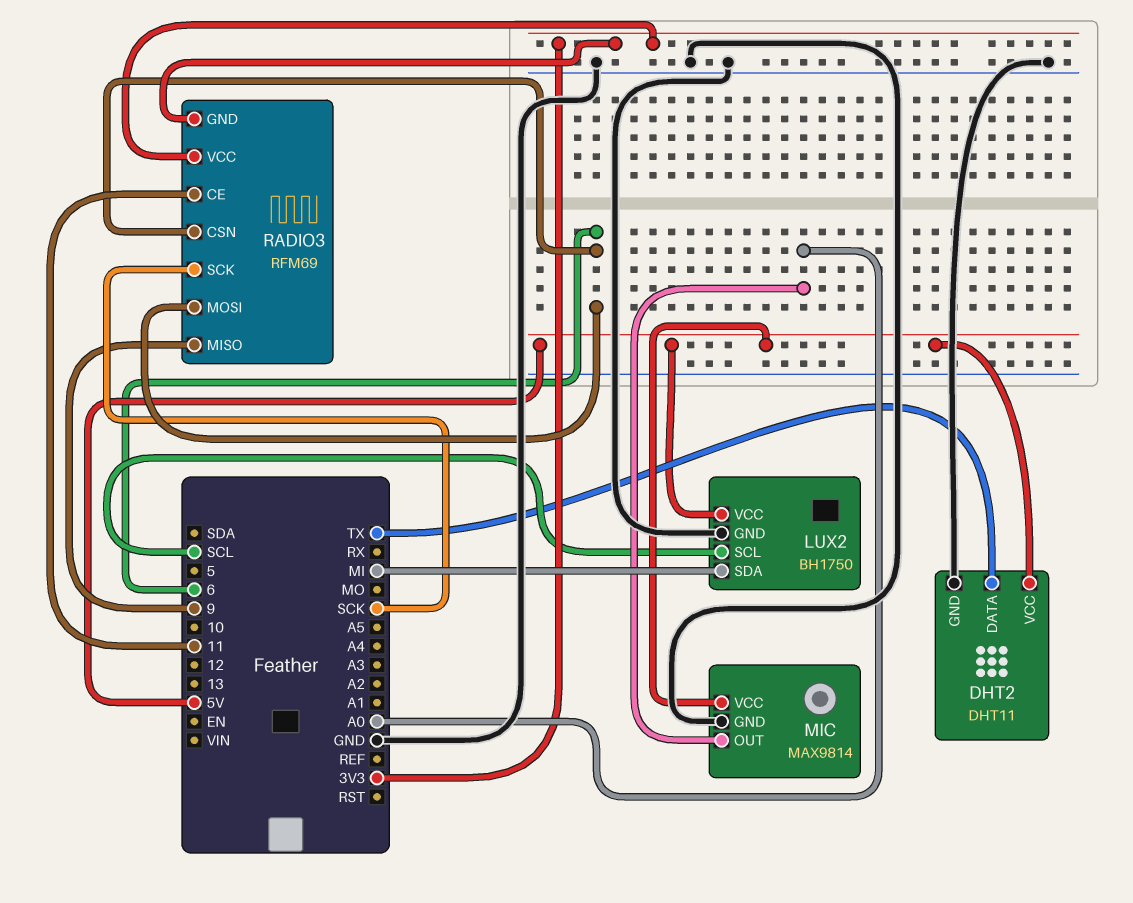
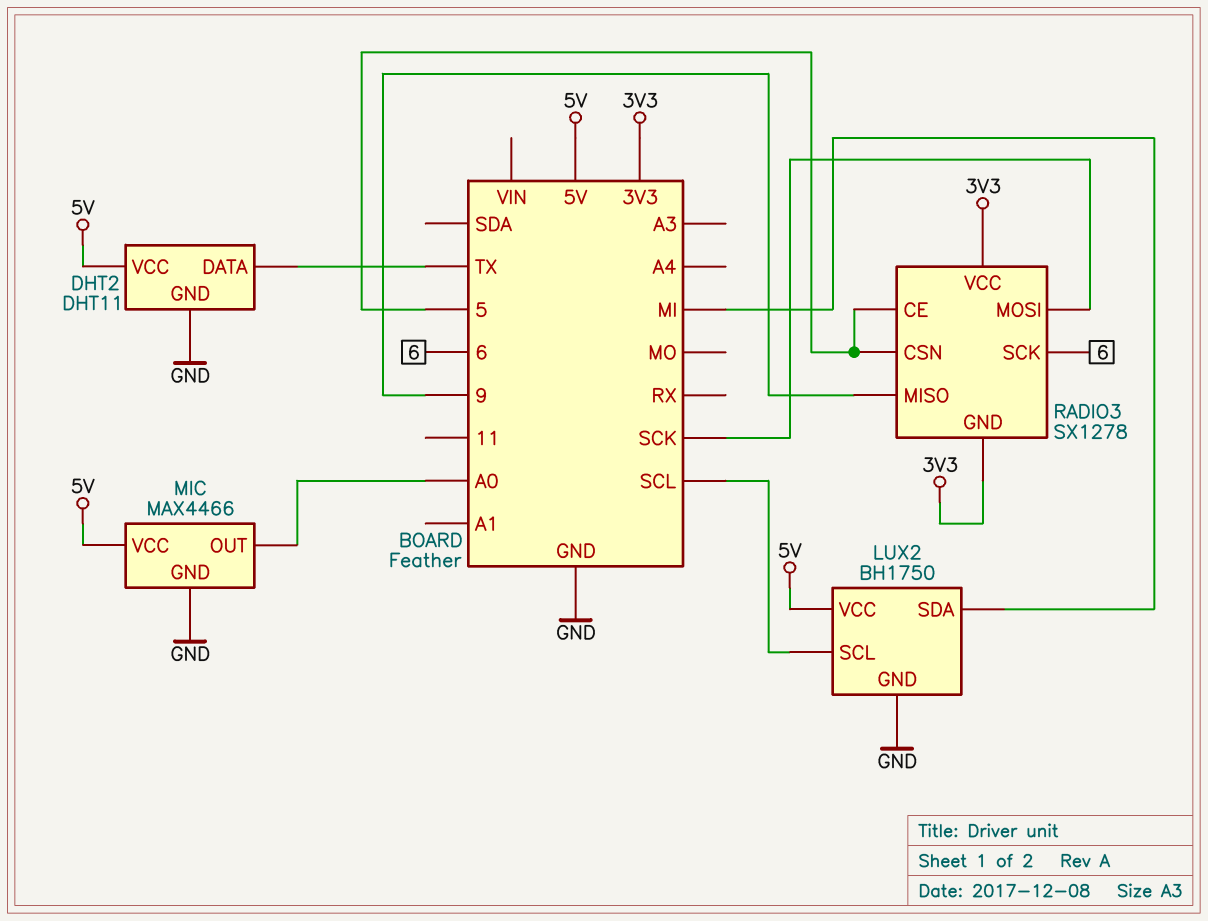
MIC: MAX9814 -> MAX4466
RADIO3: RFM69 -> SX1278
RADIO3 pin CE: 11 -> 5
RADIO3 pin CSN: 6 -> 5
RADIO3 pin MOSI: 6 -> SCK
RADIO3 pin SCK: SCK -> 6

